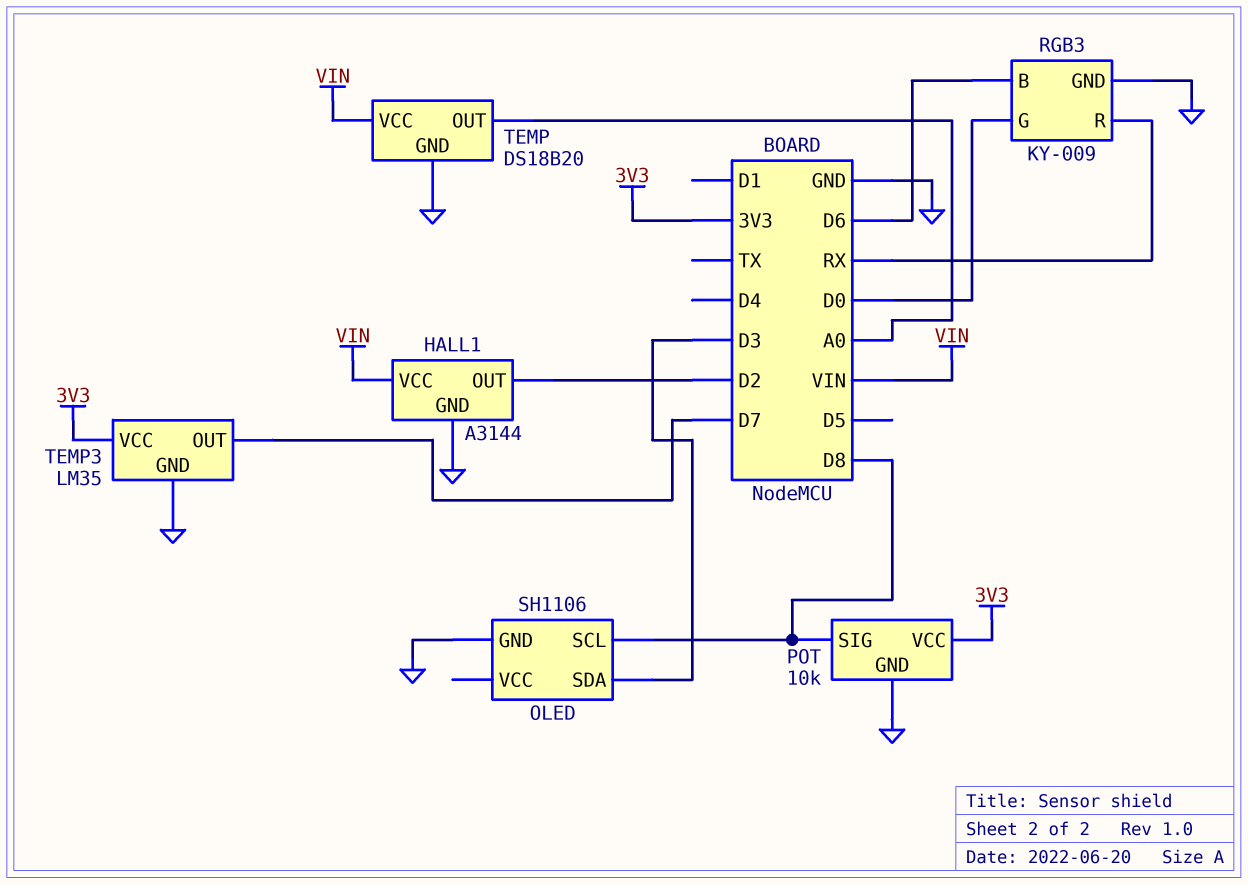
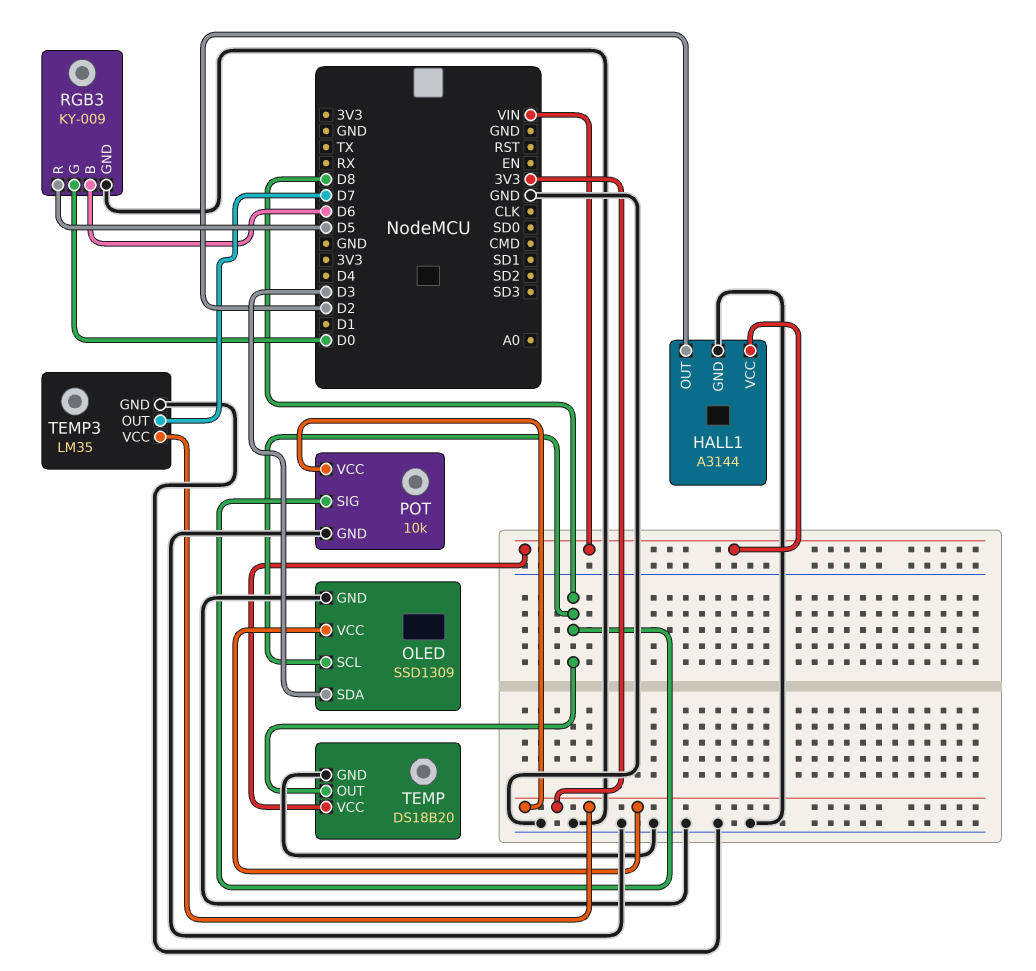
OLED: SH1106 -> SSD1309
OLED pin VCC: none -> 3V3
RGB3 pin R: RX -> D5
TEMP pin OUT: A0 -> D8

